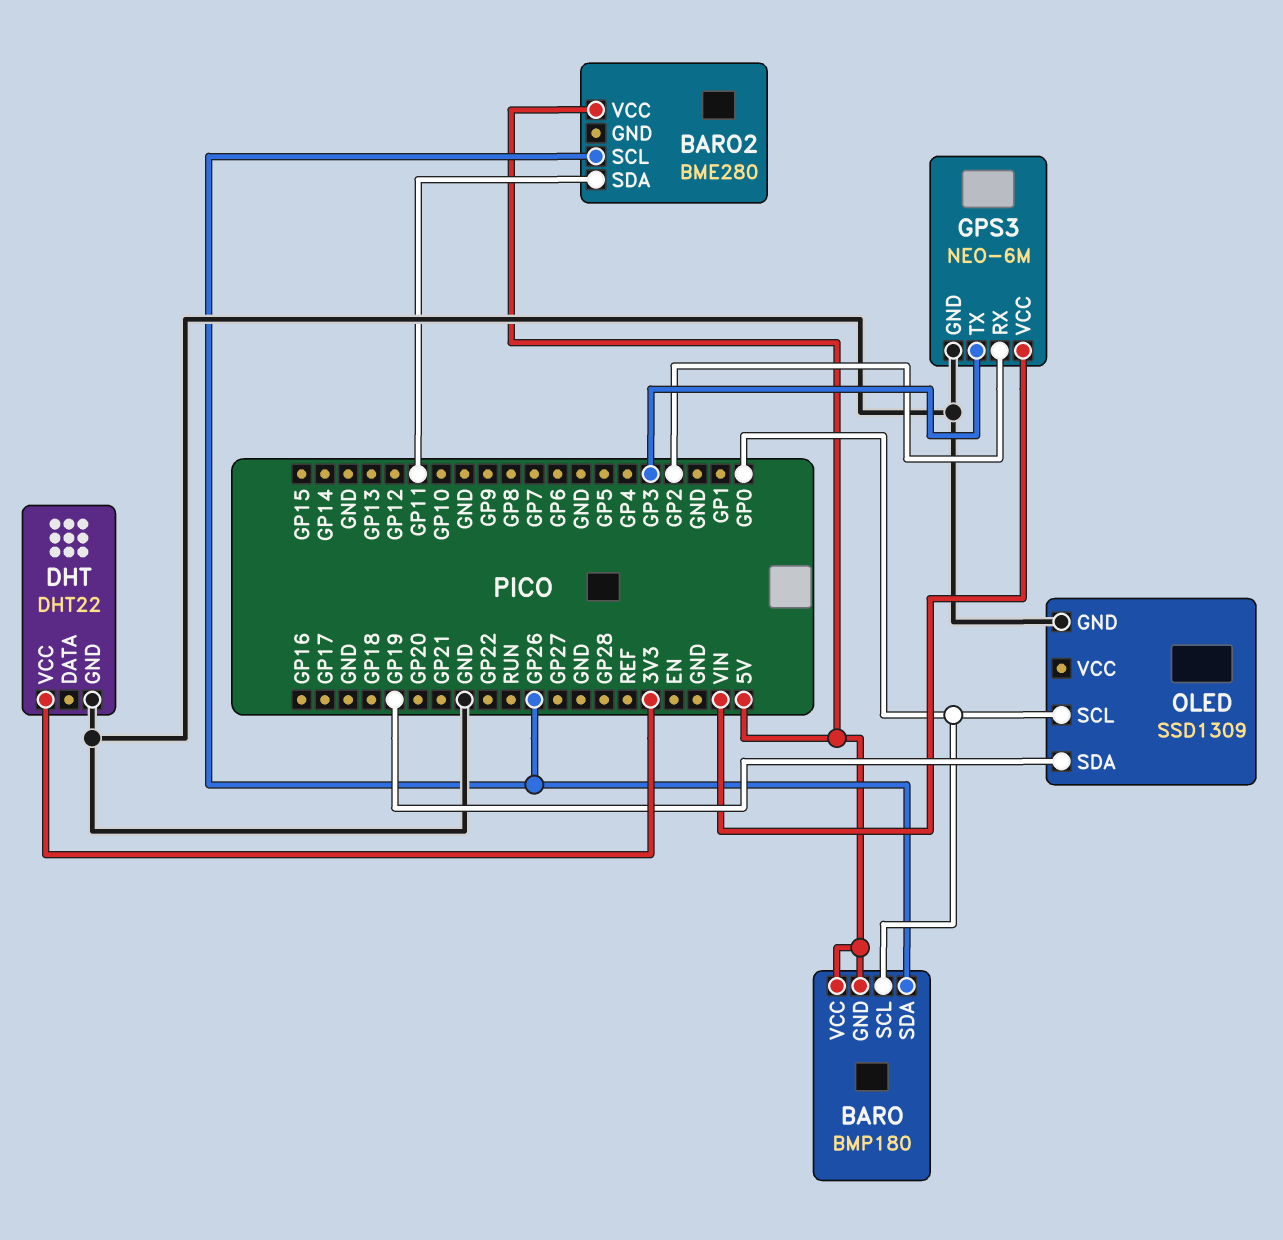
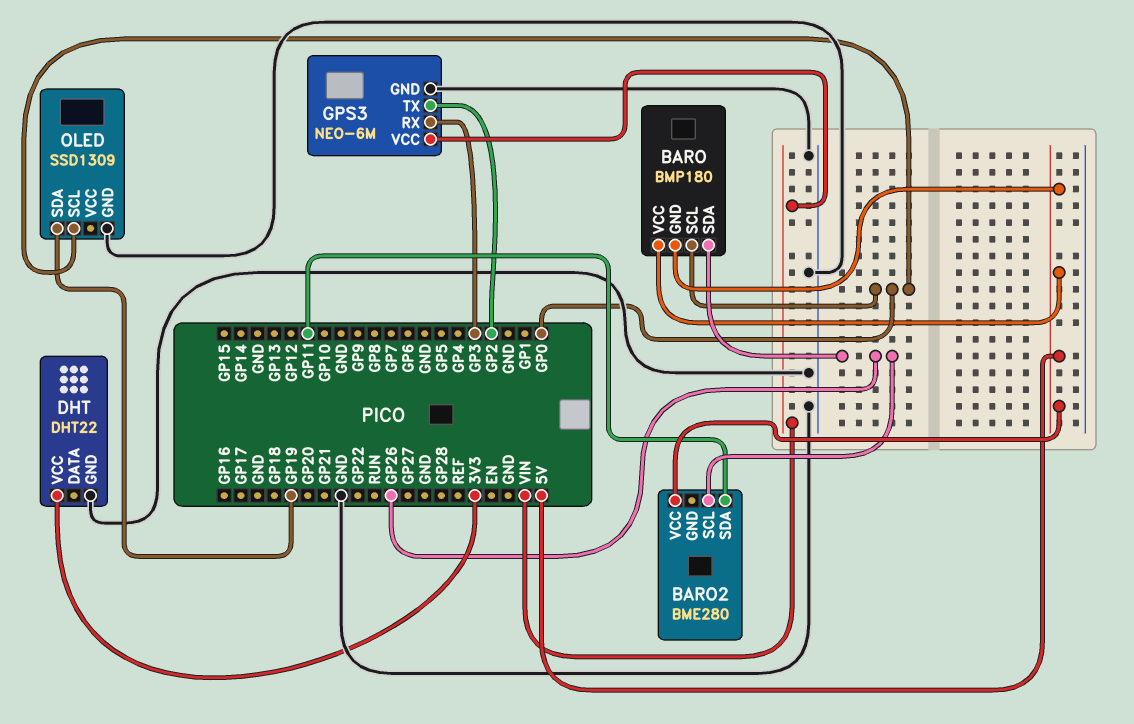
GPS3 pin RX: GP2 -> GP3
GPS3 pin TX: GP3 -> GP2

